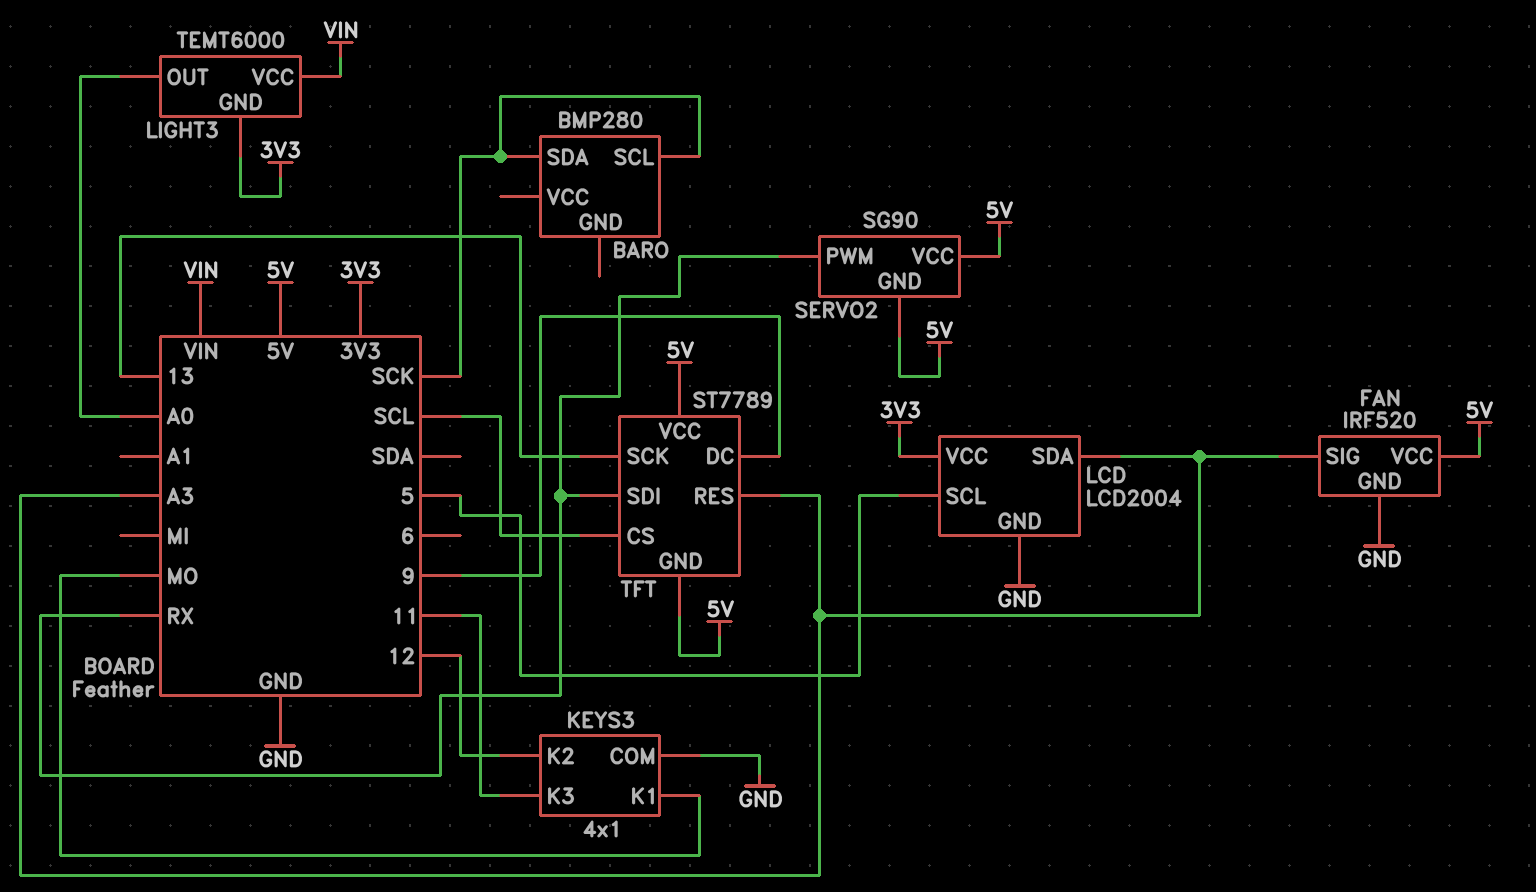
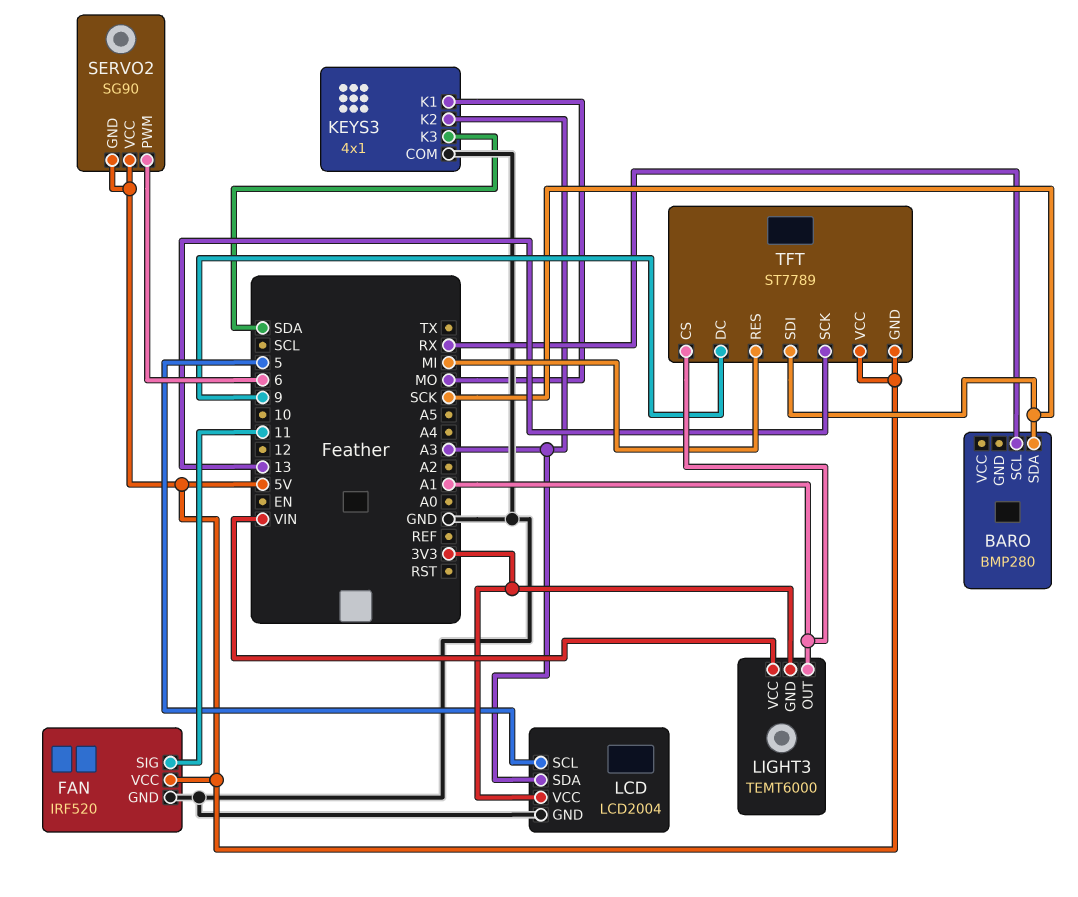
BARO pin SCL: SCK -> RX
FAN pin SIG: A3 -> 11
KEYS3 pin K2: 12 -> A3
KEYS3 pin K3: 11 -> SDA
LIGHT3 pin OUT: A0 -> A1
SERVO2 pin PWM: RX -> 6
TFT pin CS: SCL -> A1
TFT pin RES: A3 -> MI
TFT pin SDI: RX -> SCK

